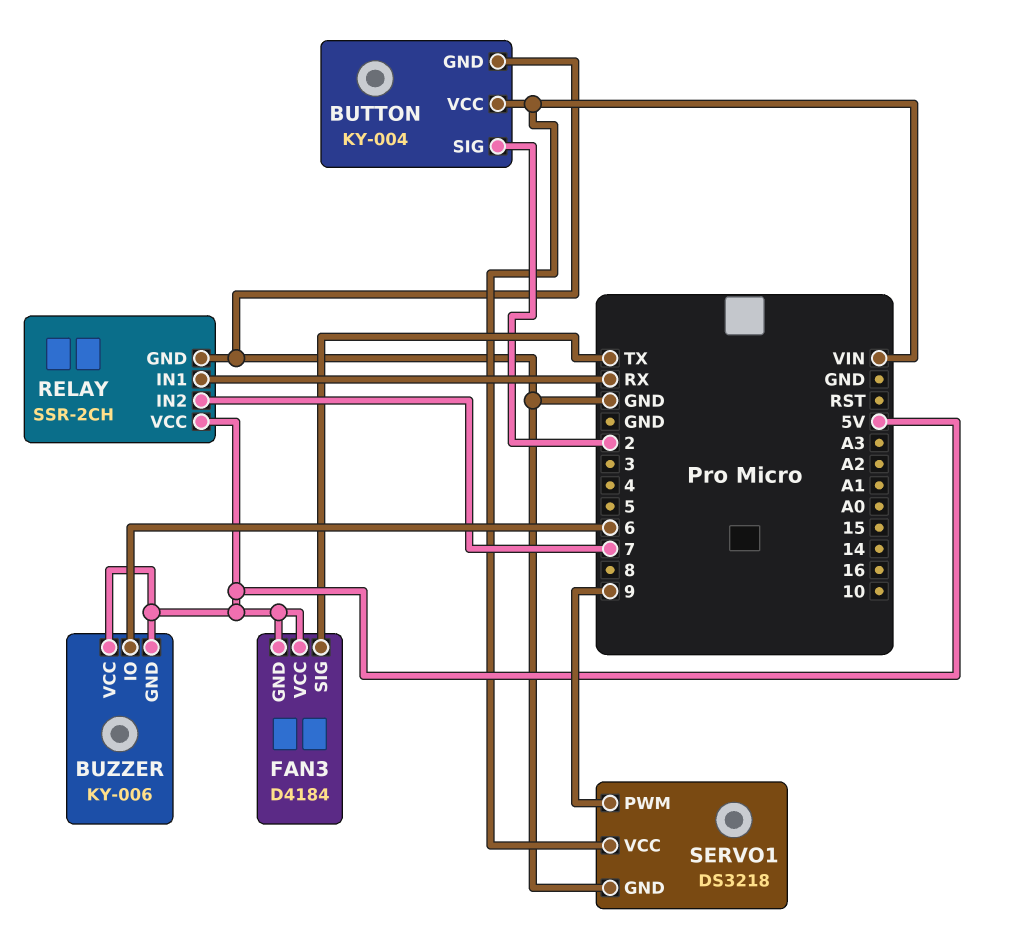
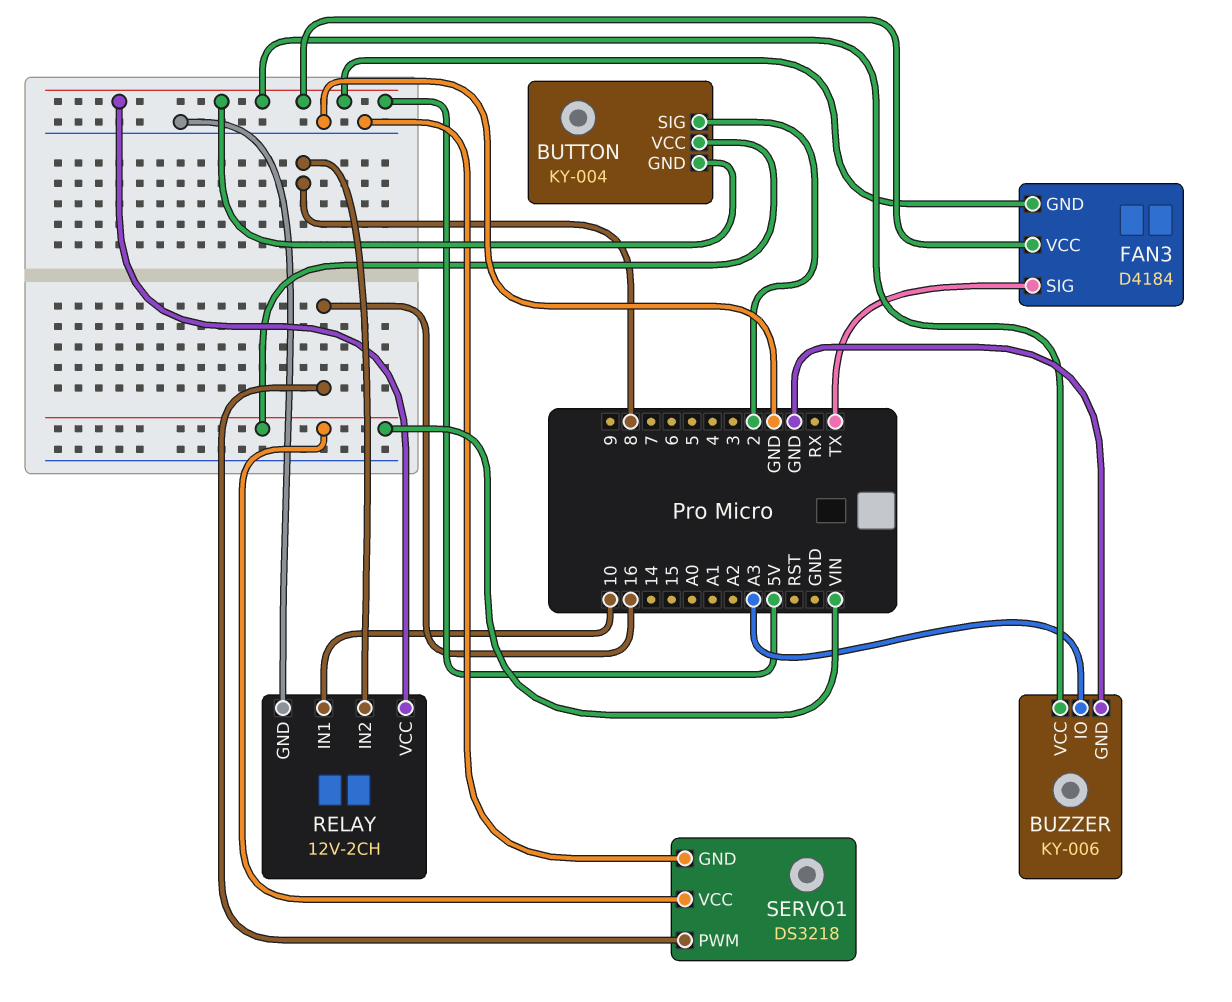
BUTTON pin GND: GND -> 5V
BUZZER pin GND: 5V -> GND
BUZZER pin IO: 6 -> A3
RELAY: SSR-2CH -> 12V-2CH
RELAY pin IN1: RX -> 10
RELAY pin IN2: 7 -> 8
SERVO1 pin PWM: 9 -> 16

